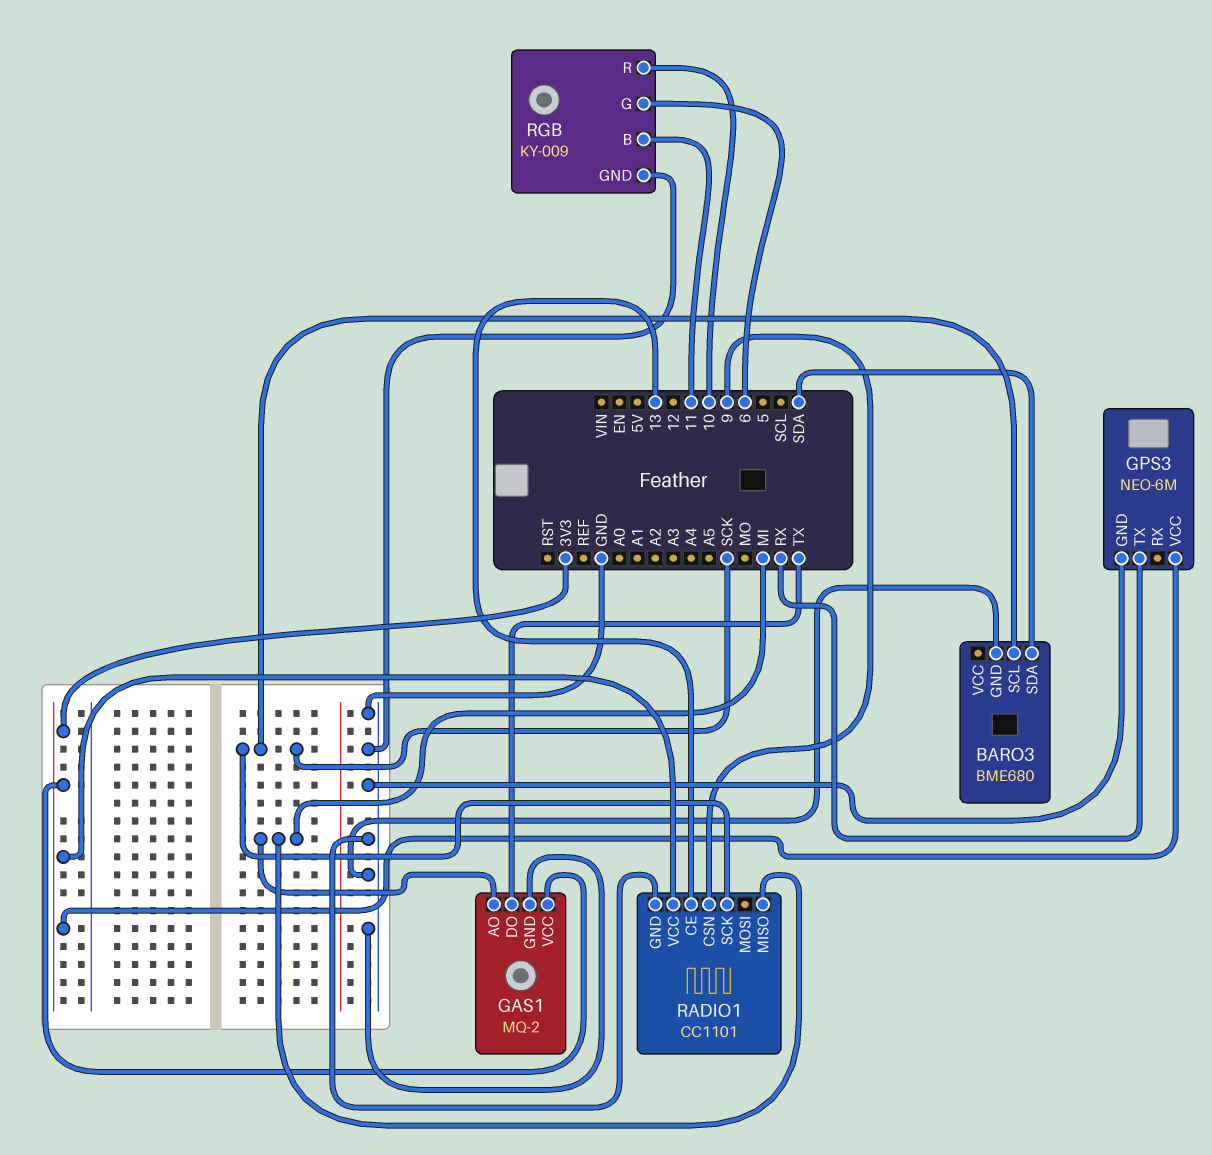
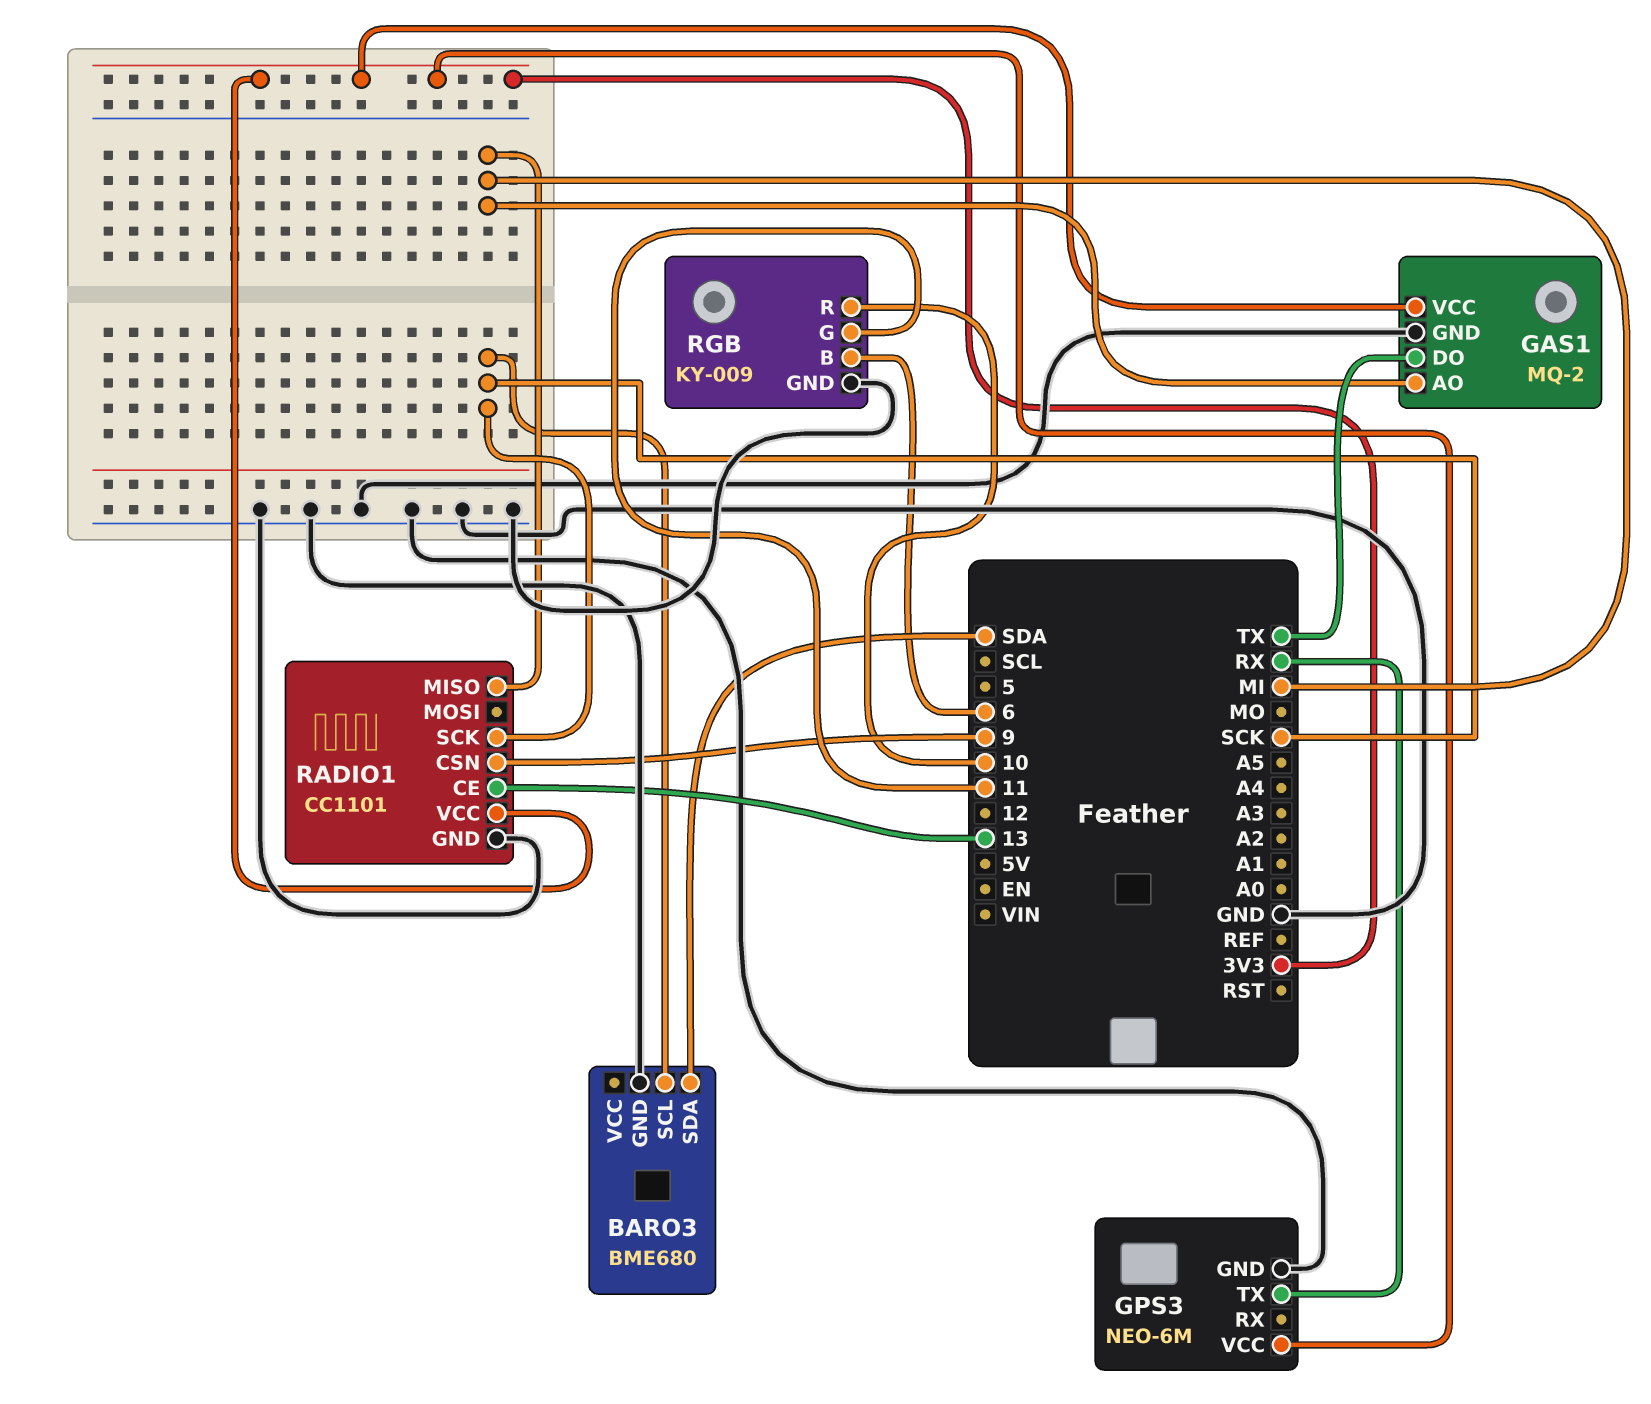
RGB pin B: 11 -> 6
RGB pin G: 6 -> 11

